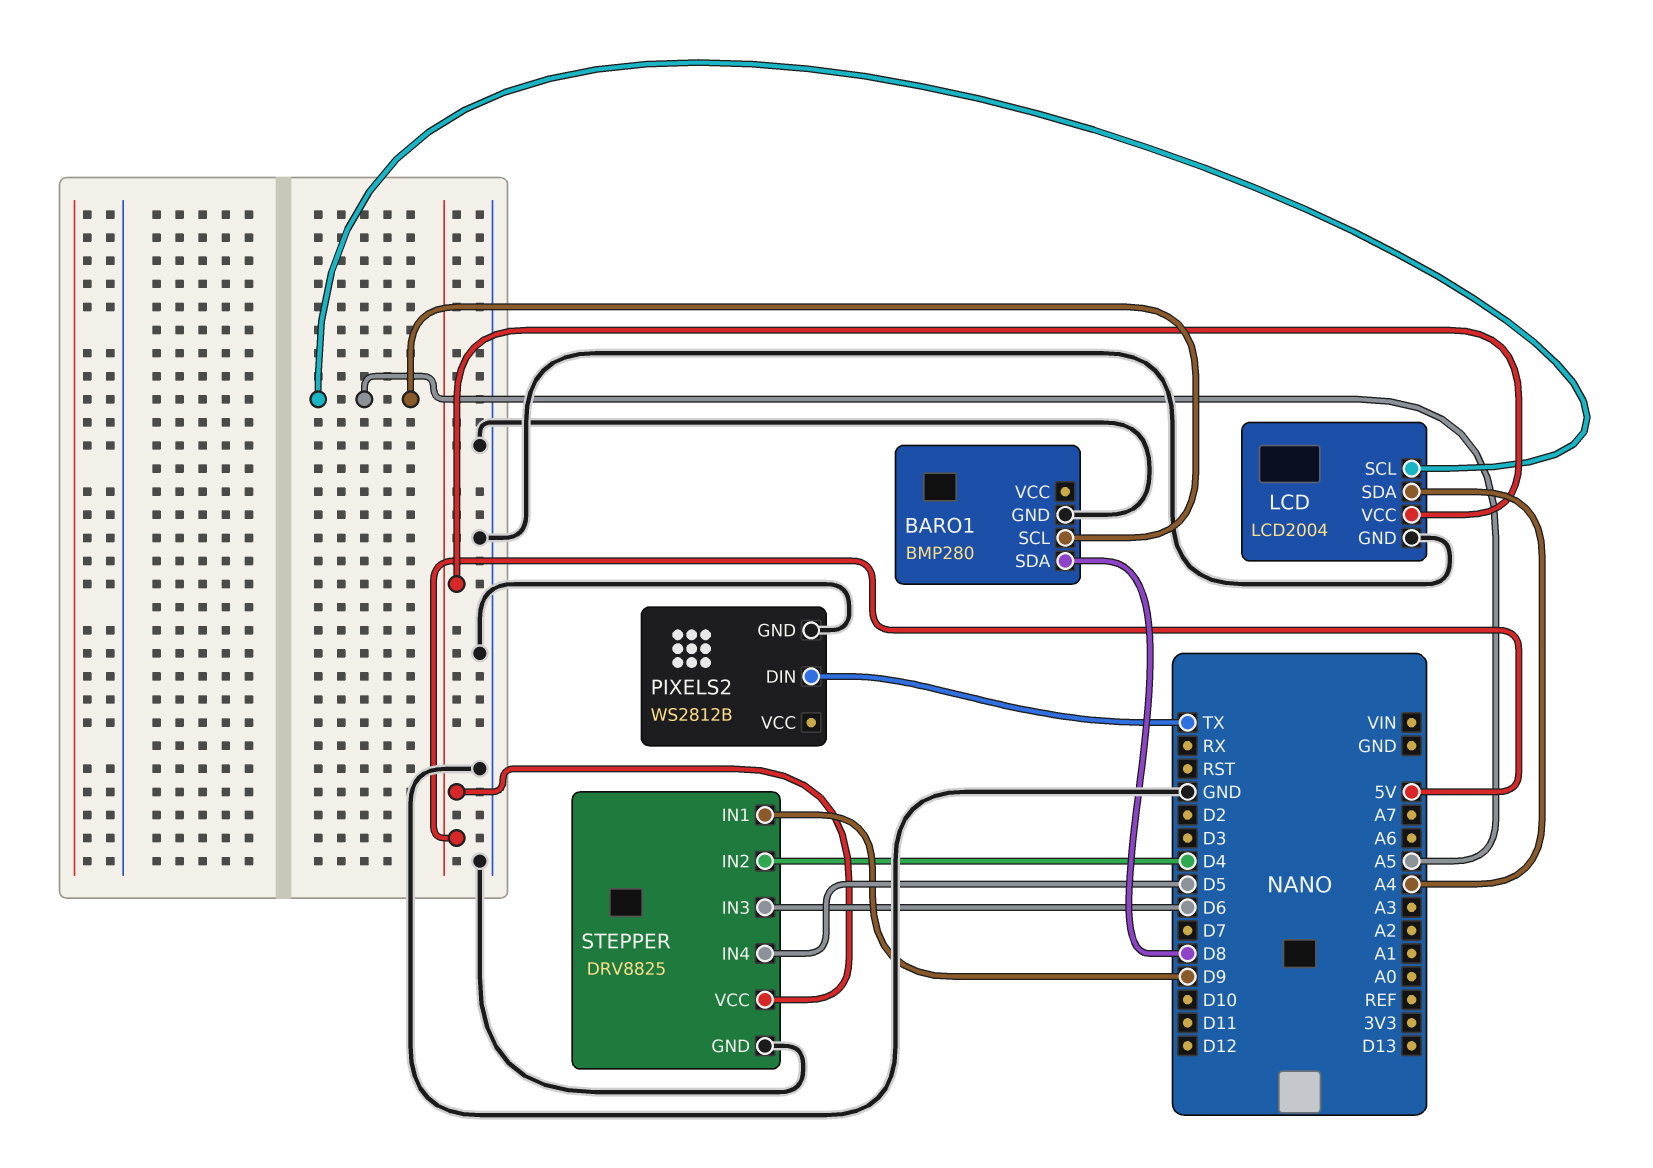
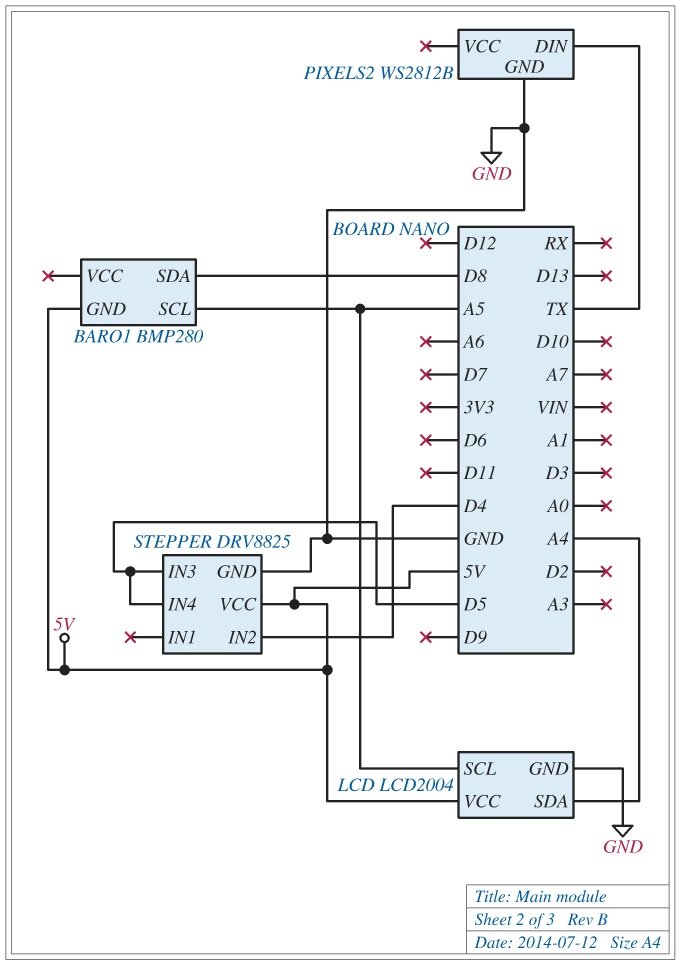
BARO1 pin GND: GND -> 5V
STEPPER pin IN1: D9 -> none
STEPPER pin IN3: D6 -> D5

